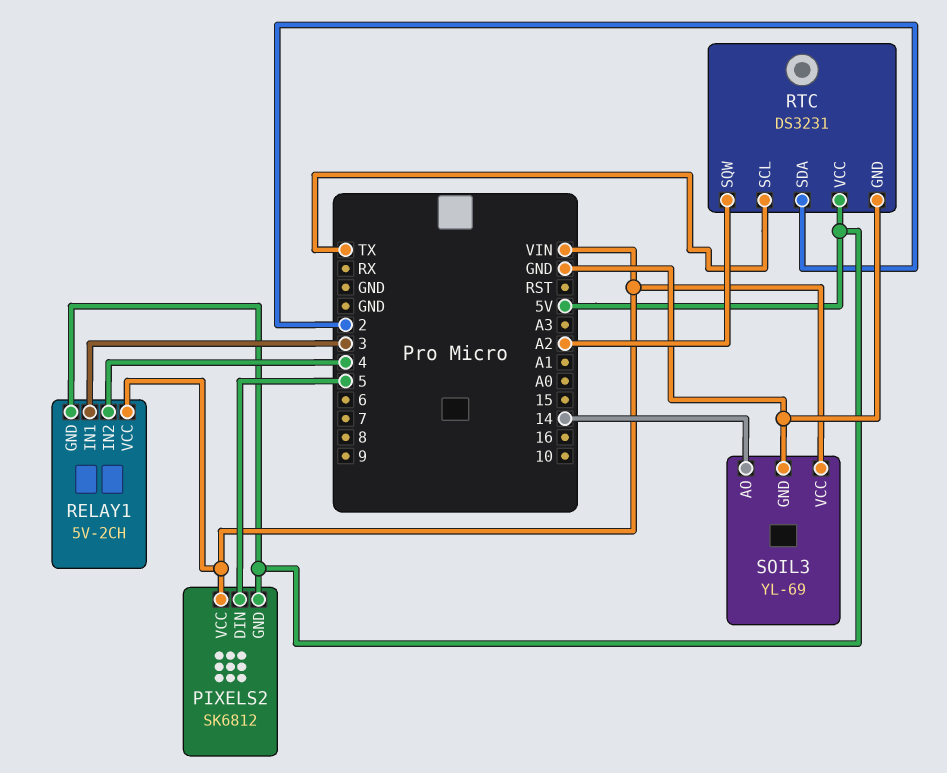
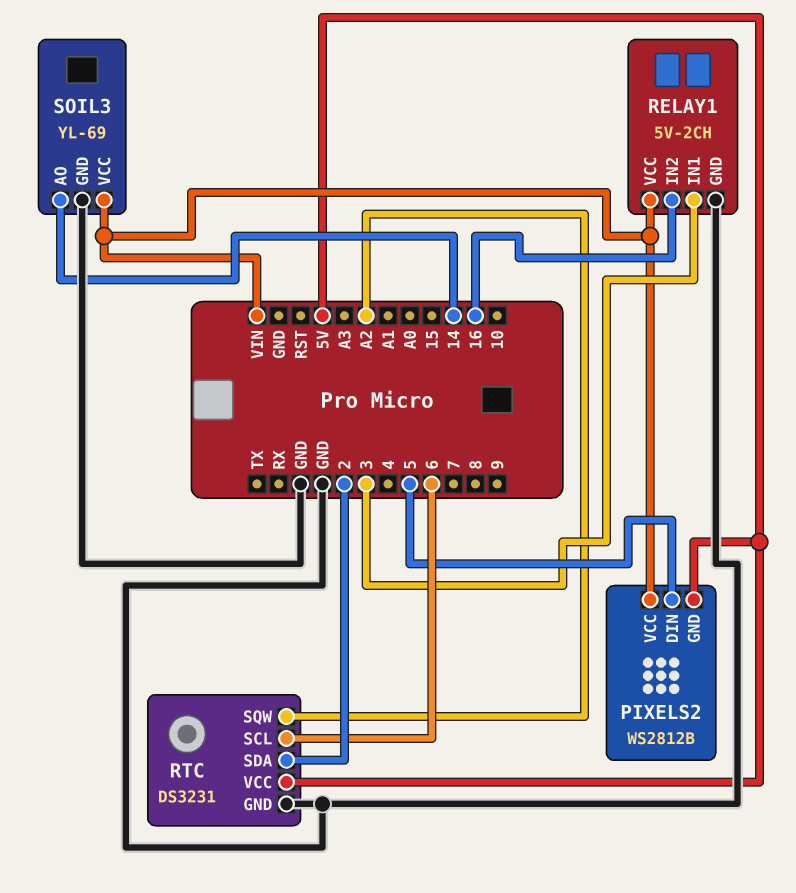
PIXELS2: SK6812 -> WS2812B
RELAY1 pin GND: 5V -> GND
RELAY1 pin IN2: 4 -> 16
RTC pin SCL: TX -> 6

